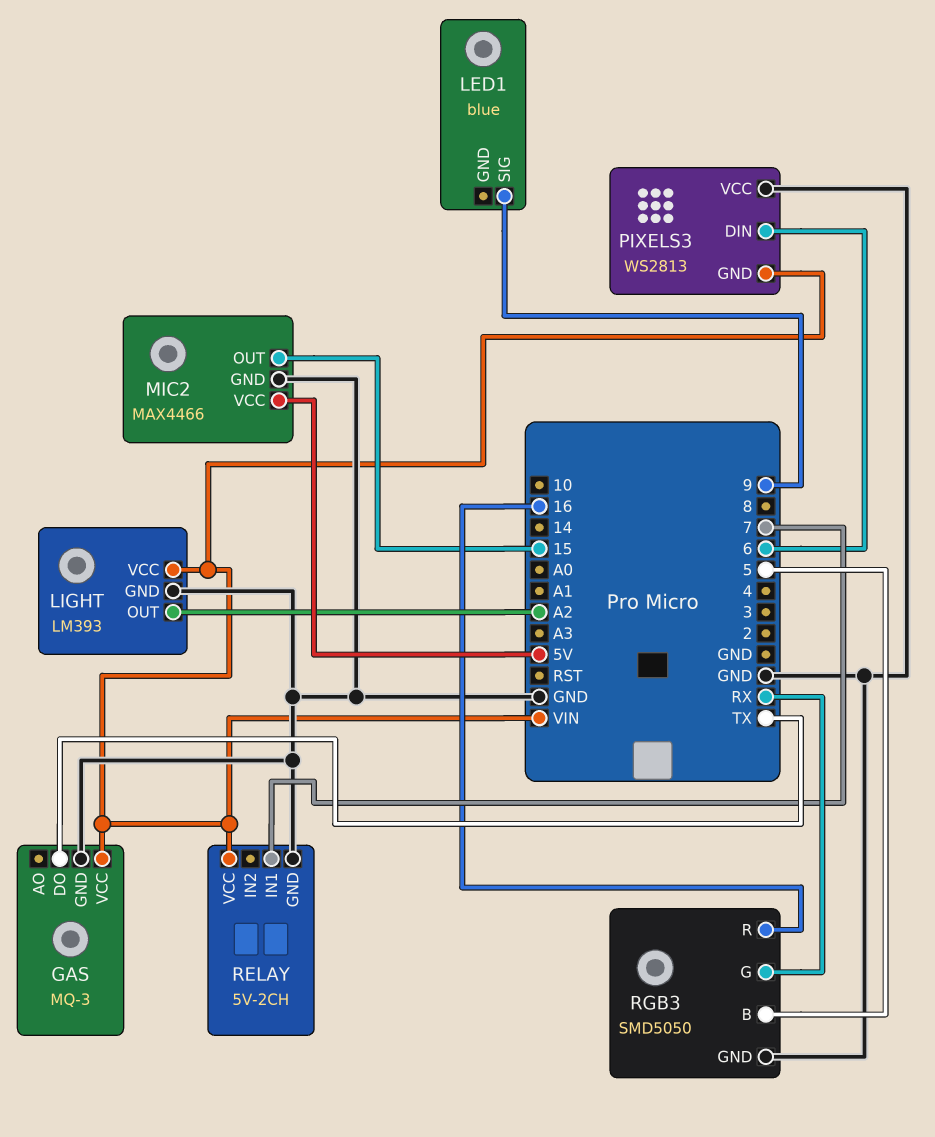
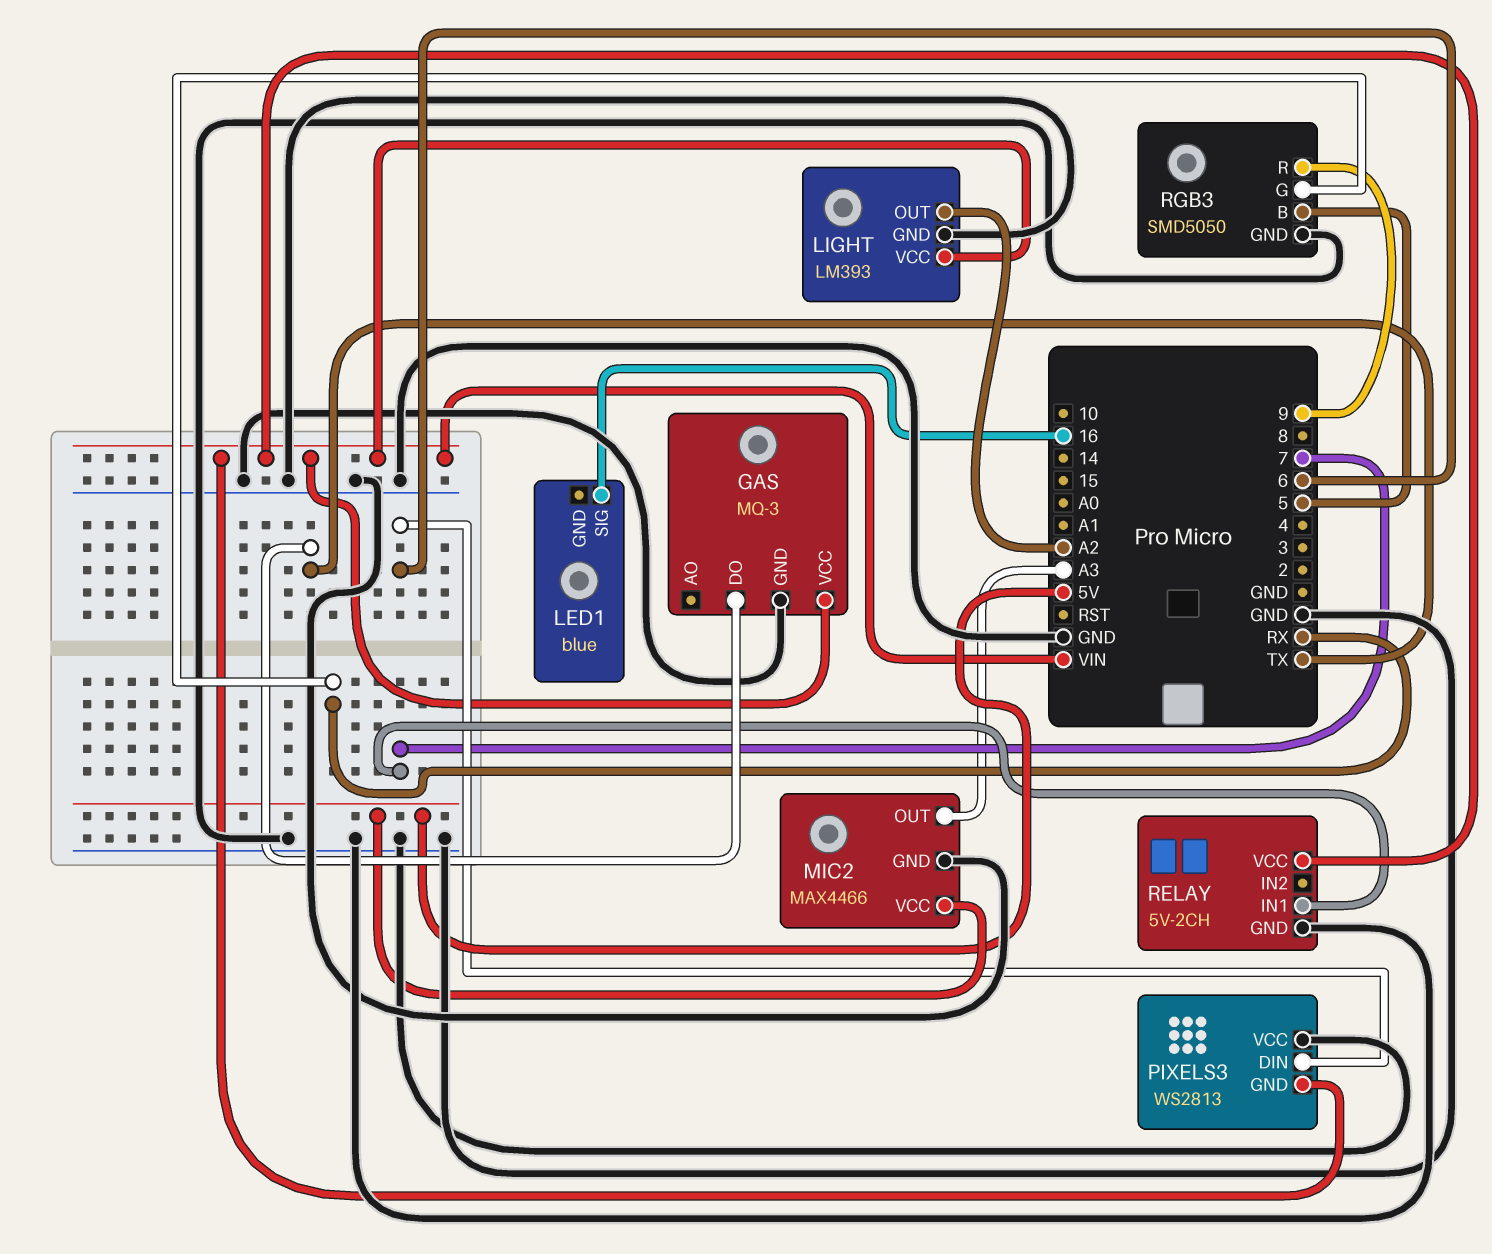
LED1 pin SIG: 9 -> 16
MIC2 pin OUT: 15 -> A3
RGB3 pin R: 16 -> 9

